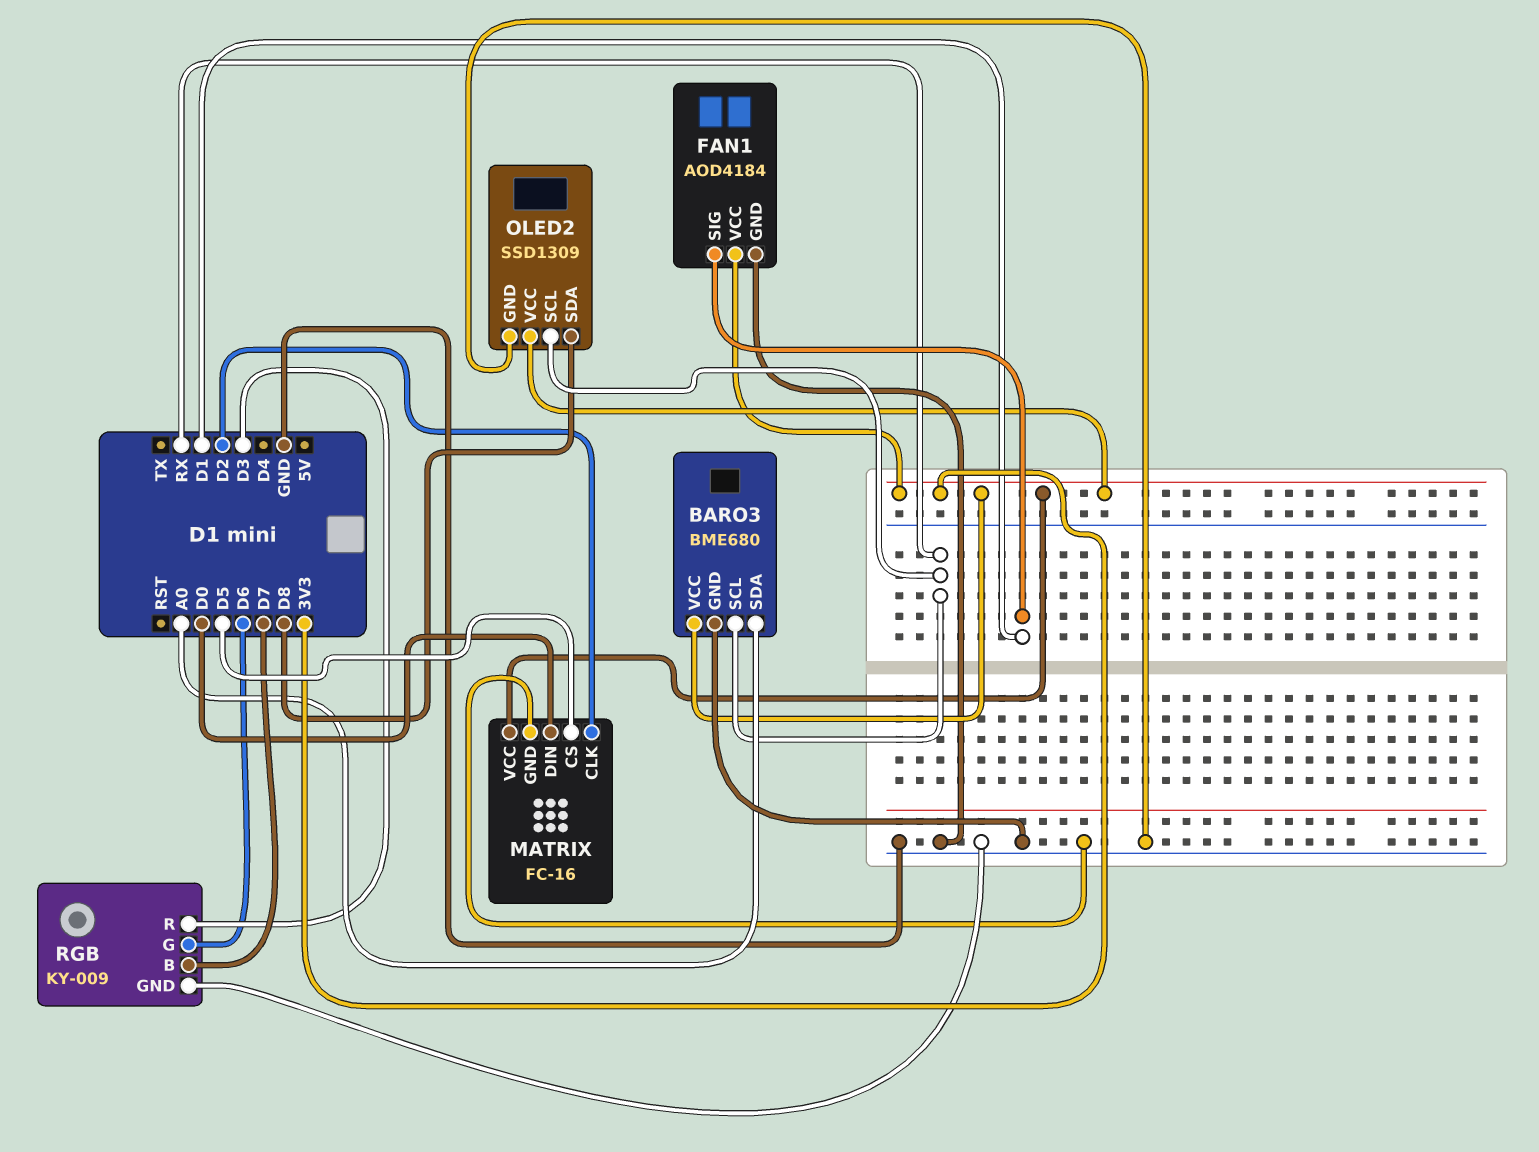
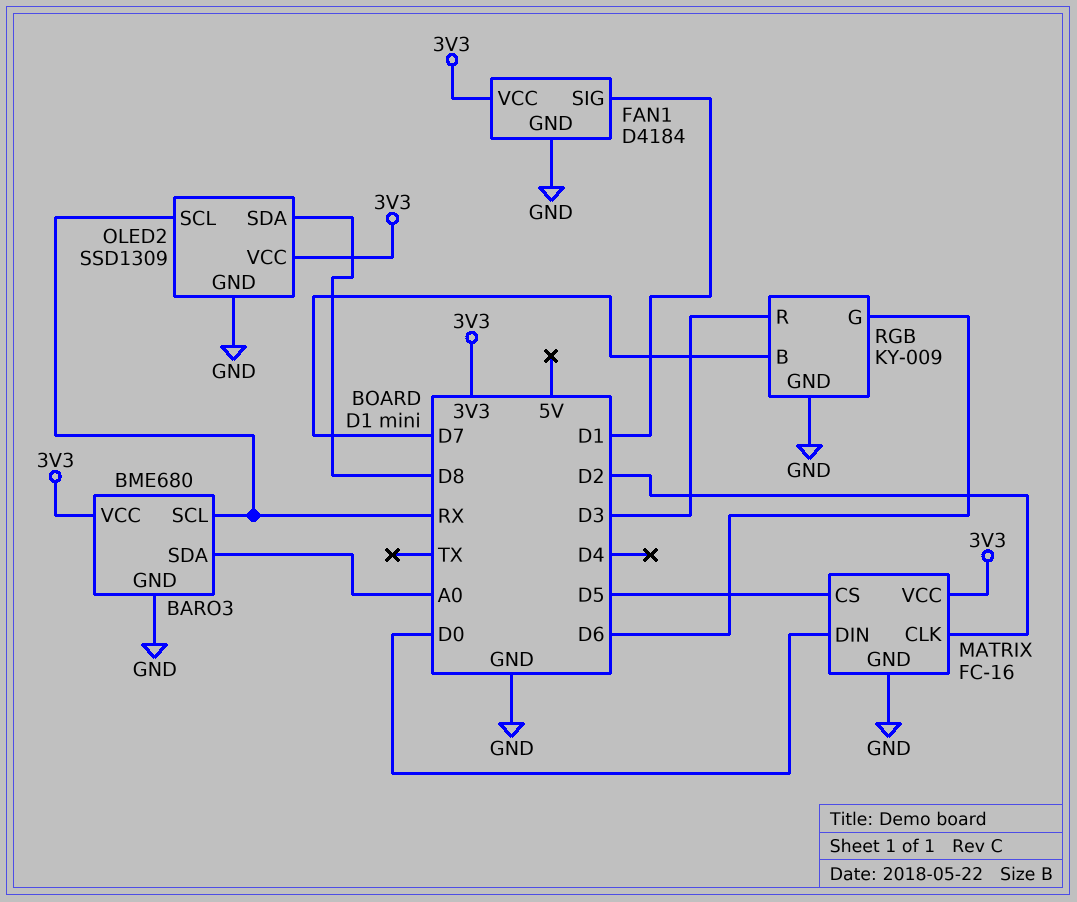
FAN1: AOD4184 -> D4184

